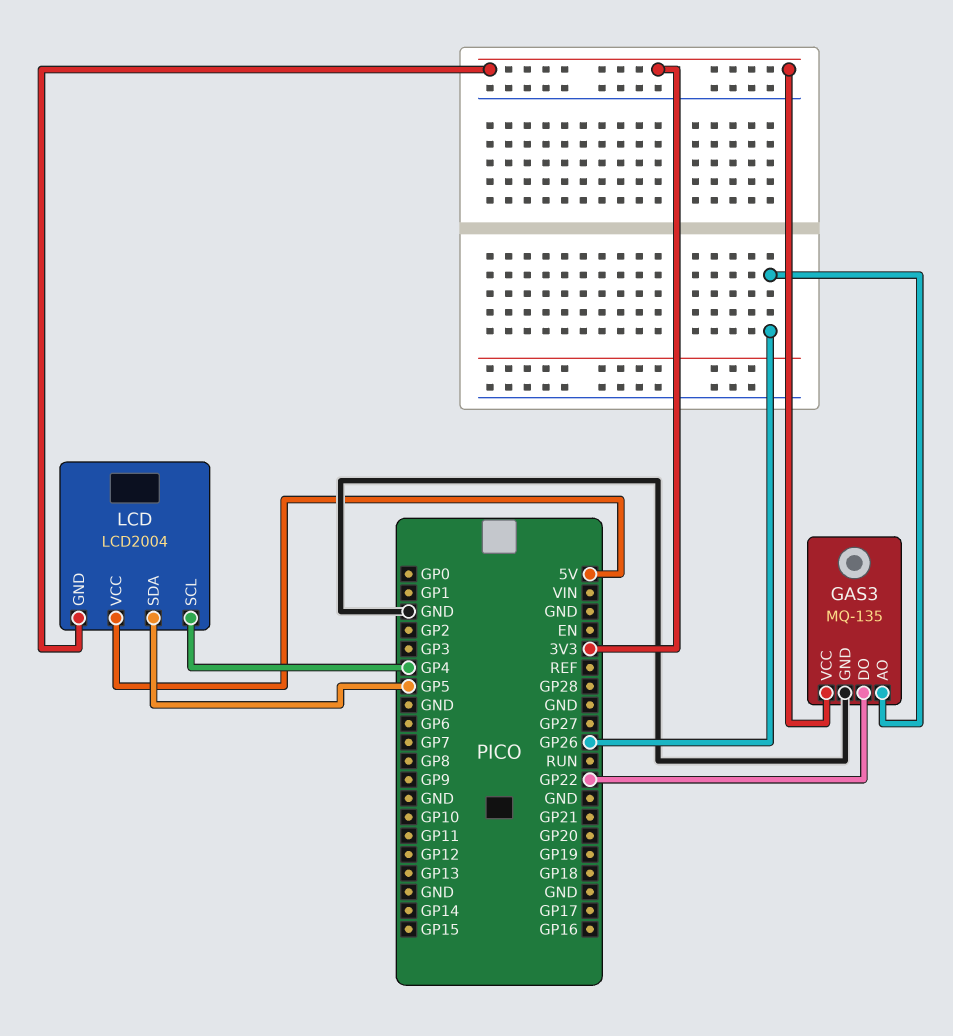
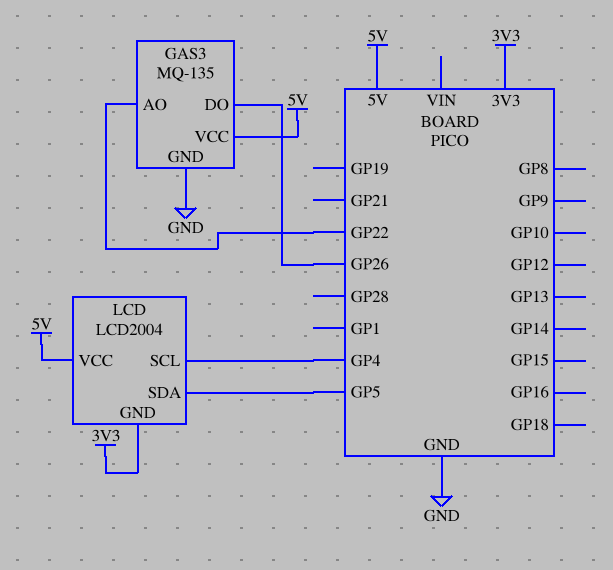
GAS3 pin AO: GP26 -> GP22
GAS3 pin DO: GP22 -> GP26
GAS3 pin VCC: 3V3 -> 5V

